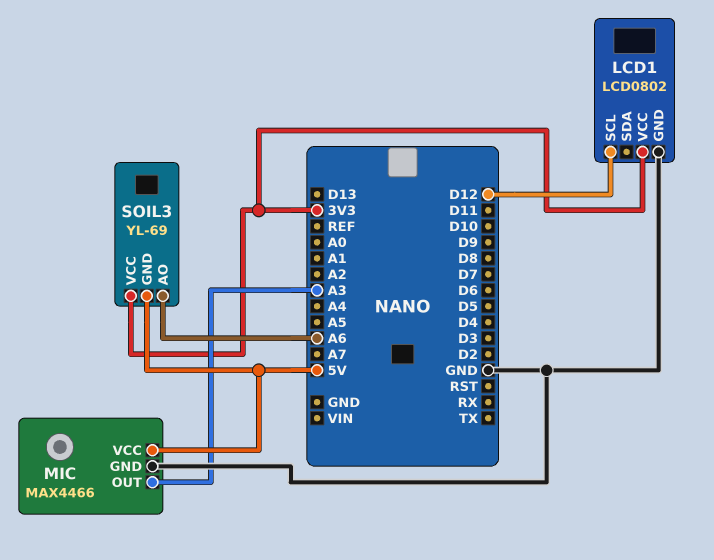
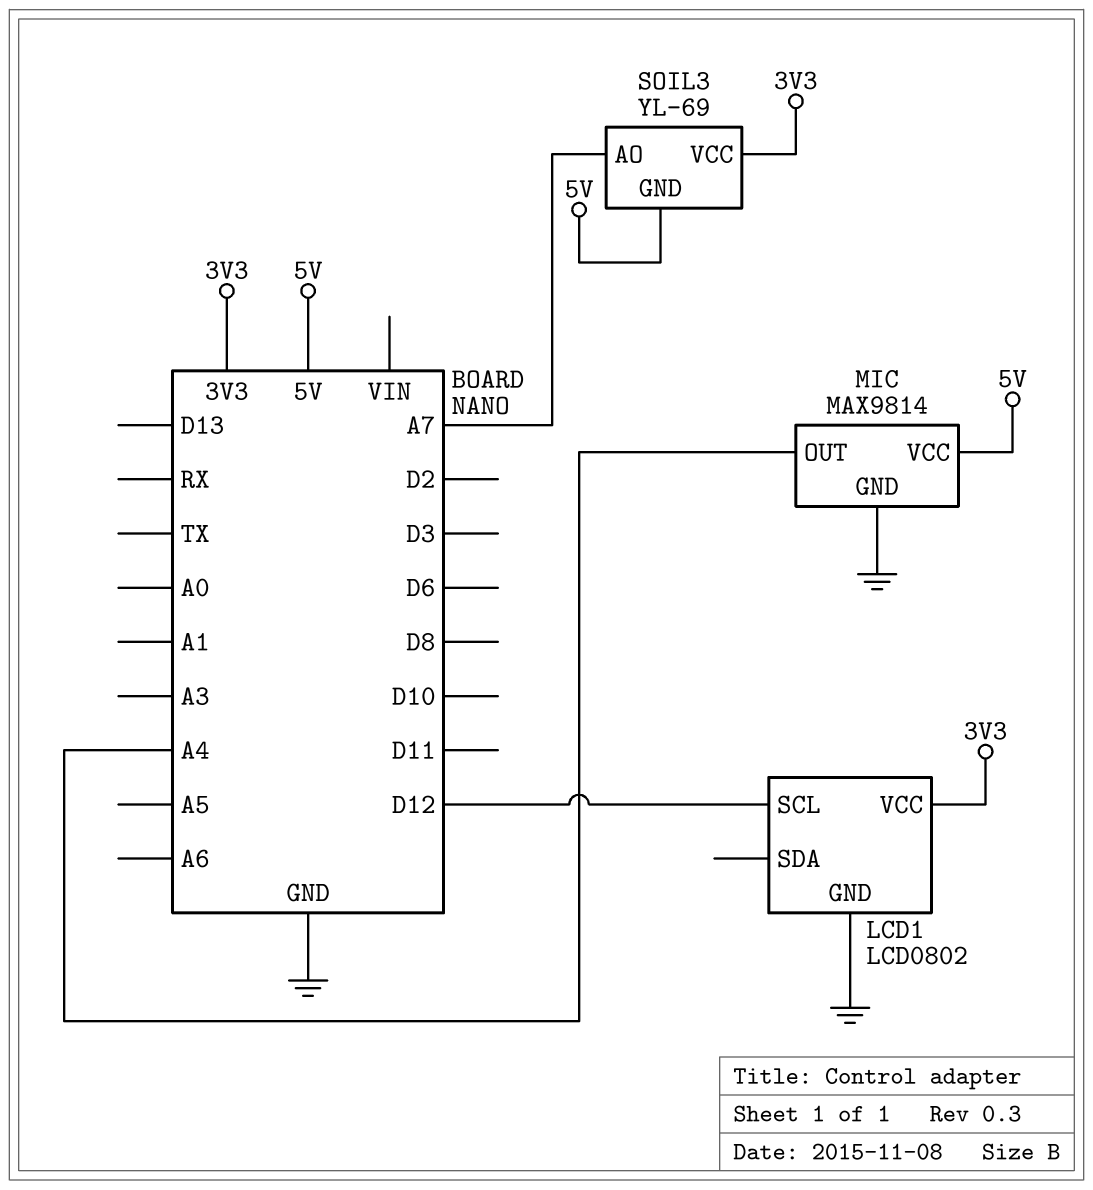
MIC: MAX4466 -> MAX9814
MIC pin OUT: A3 -> A4
SOIL3 pin AO: A6 -> A7

